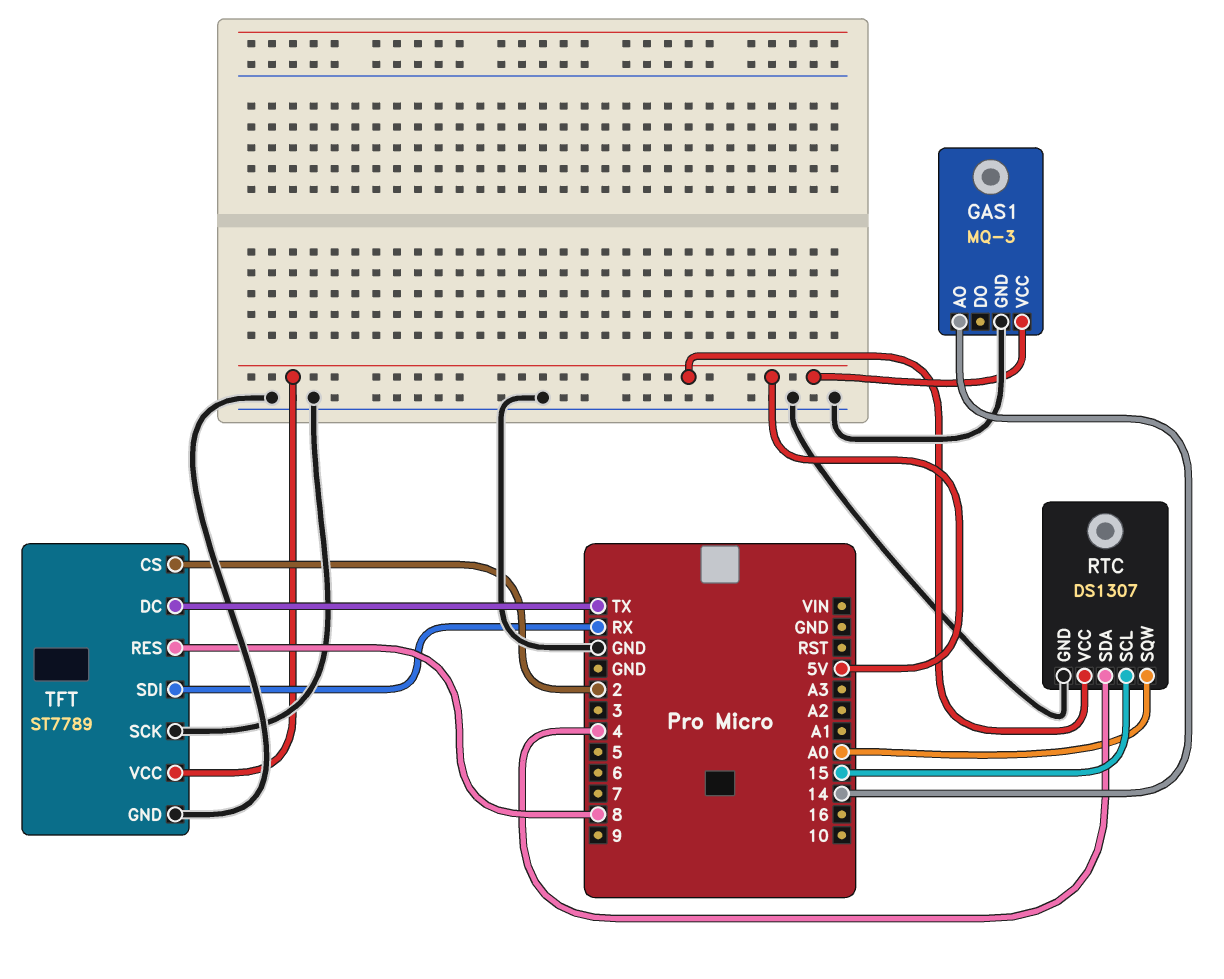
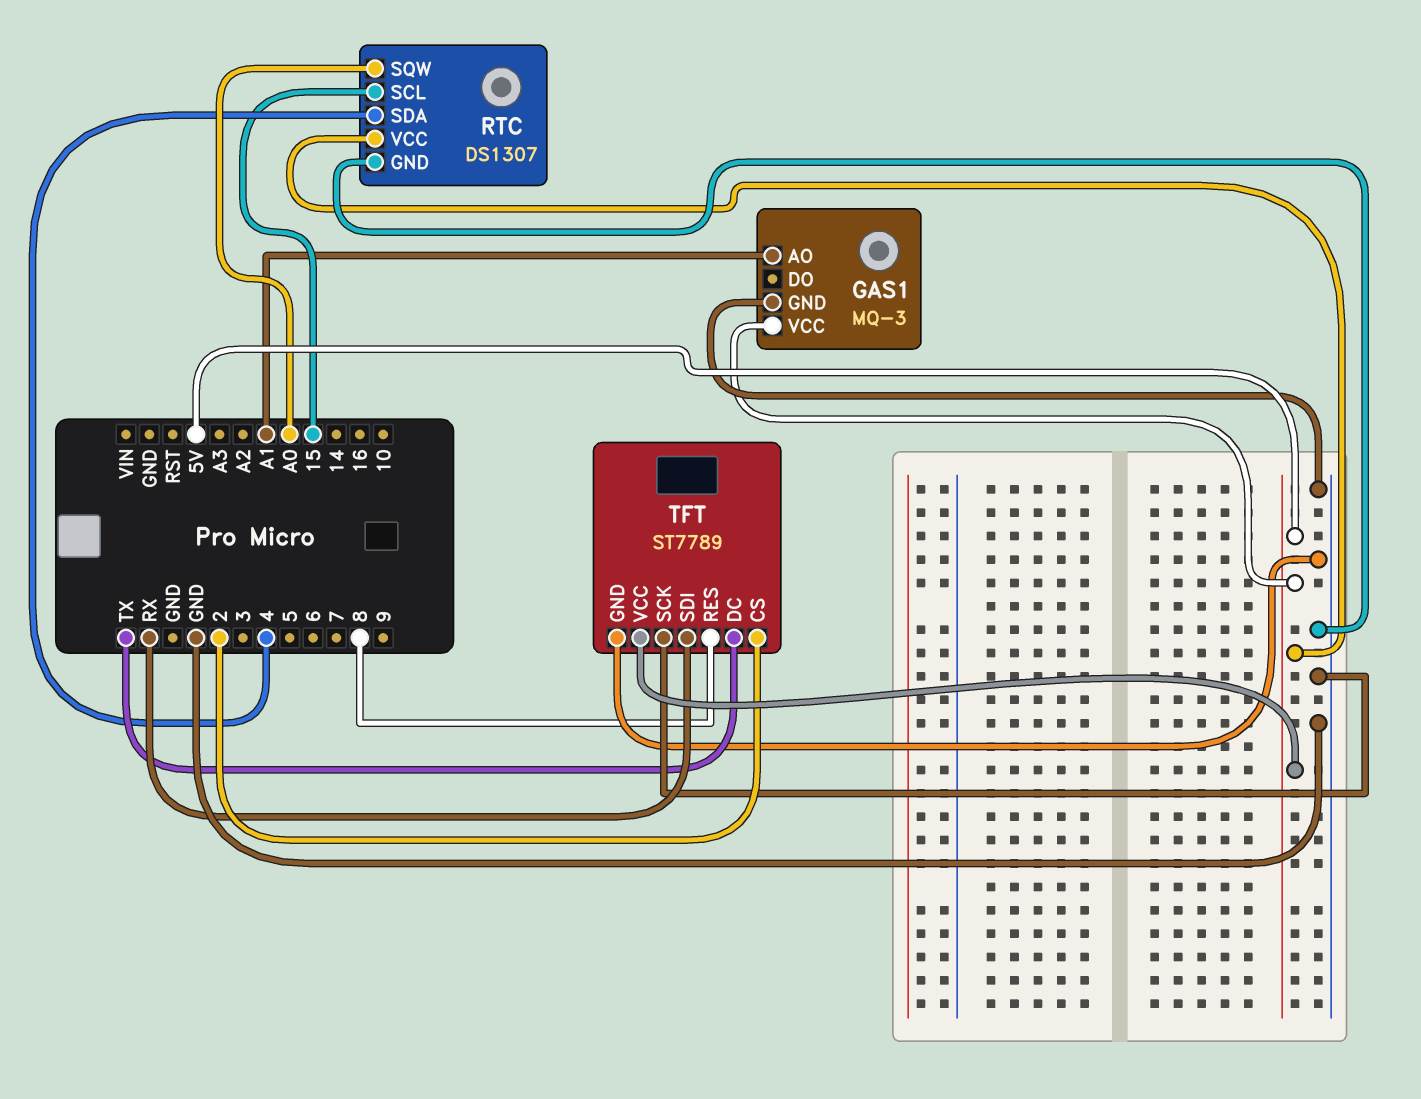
GAS1 pin AO: 14 -> A1

